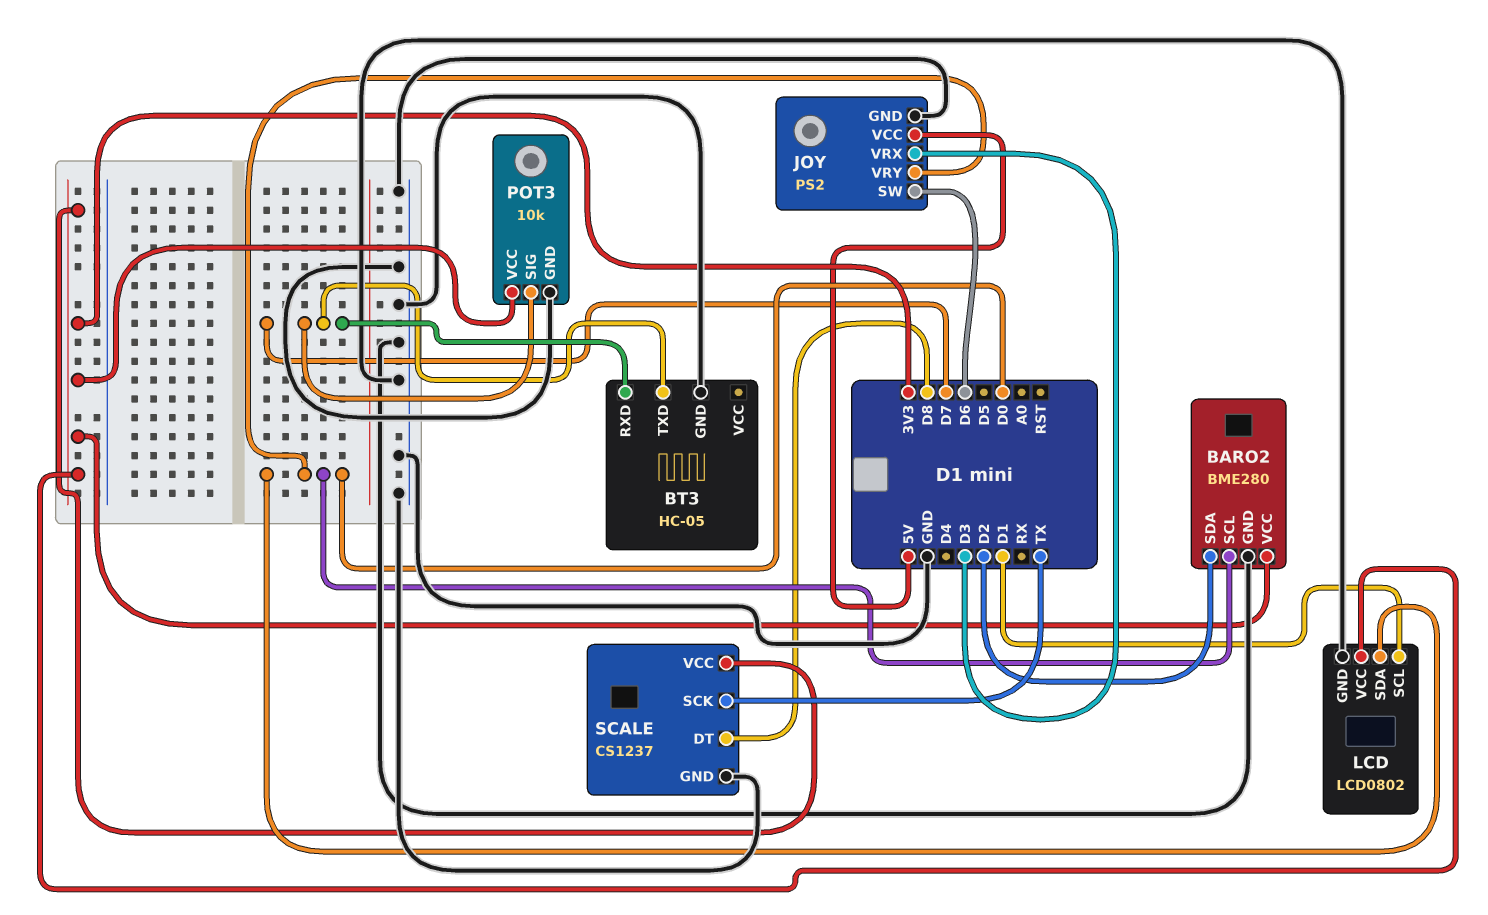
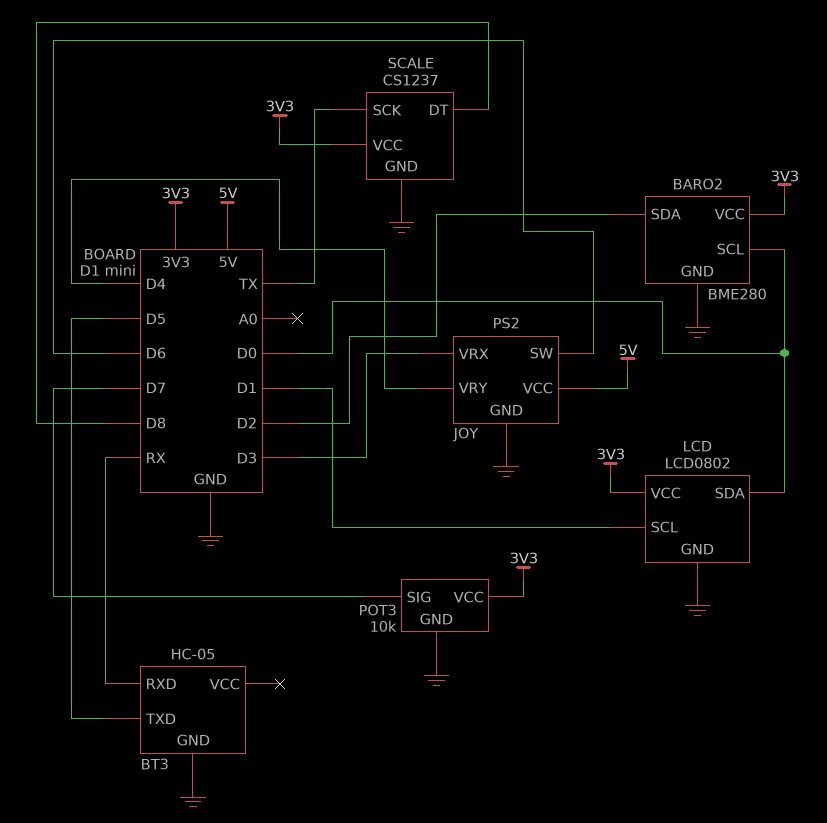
BT3 pin RXD: D7 -> RX
BT3 pin TXD: D7 -> D5
JOY pin VRY: D0 -> D4

